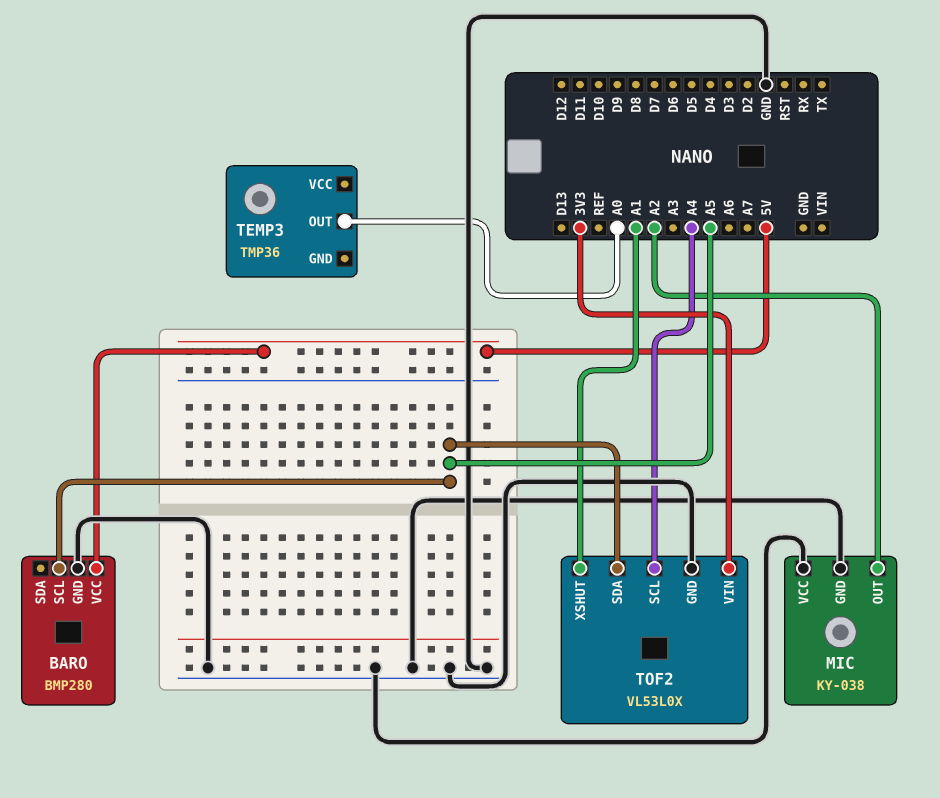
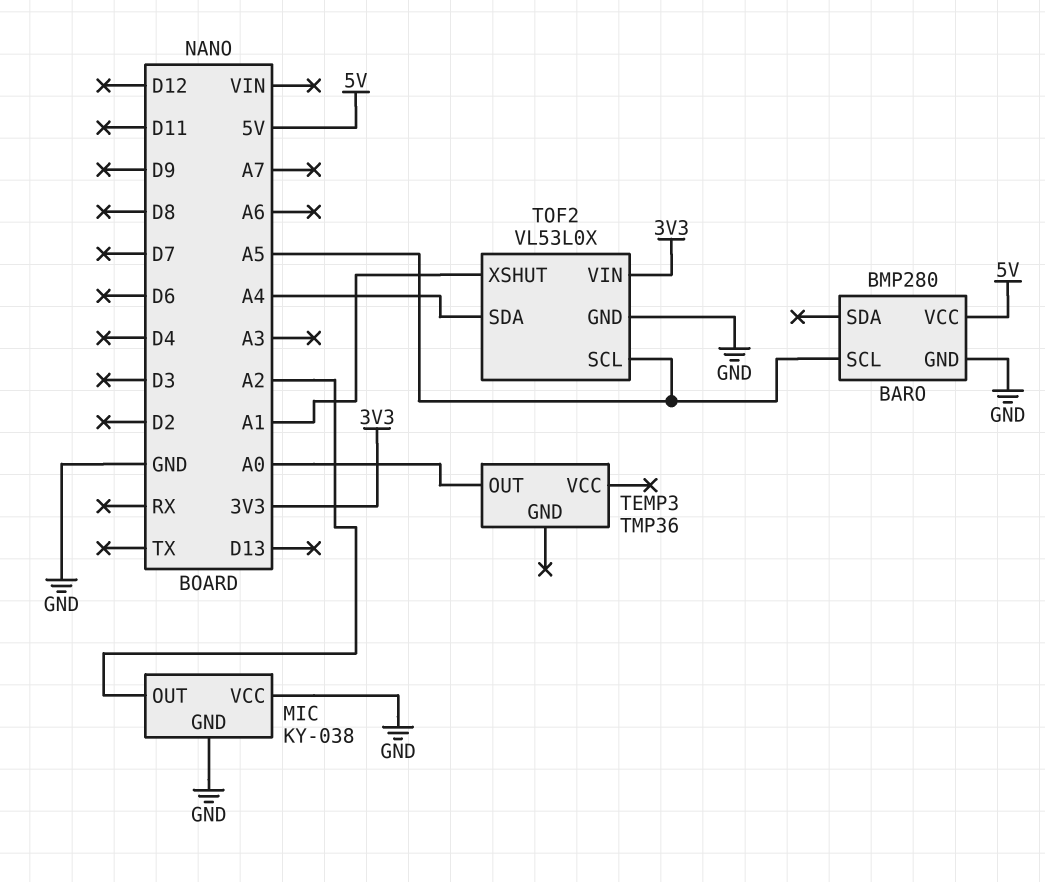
TOF2 pin SCL: A4 -> A5
TOF2 pin SDA: A5 -> A4

